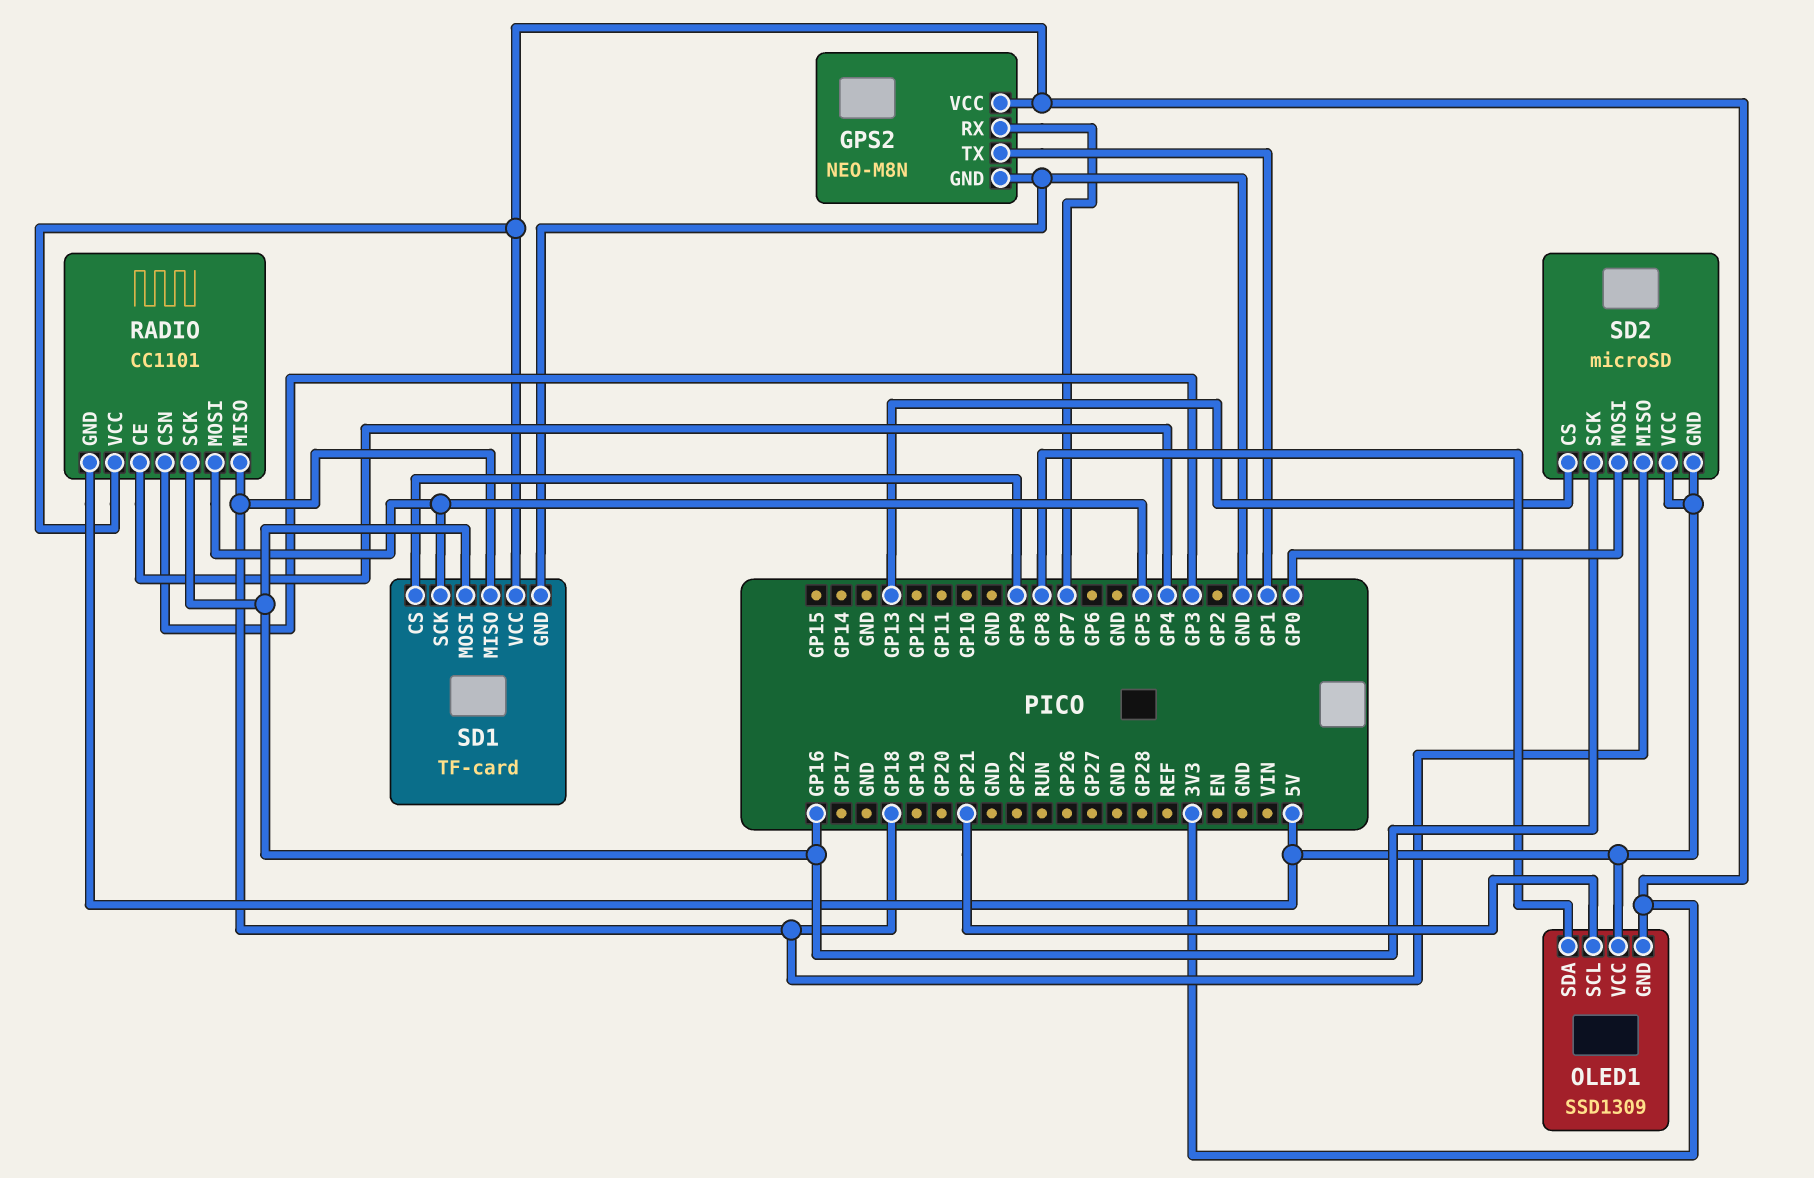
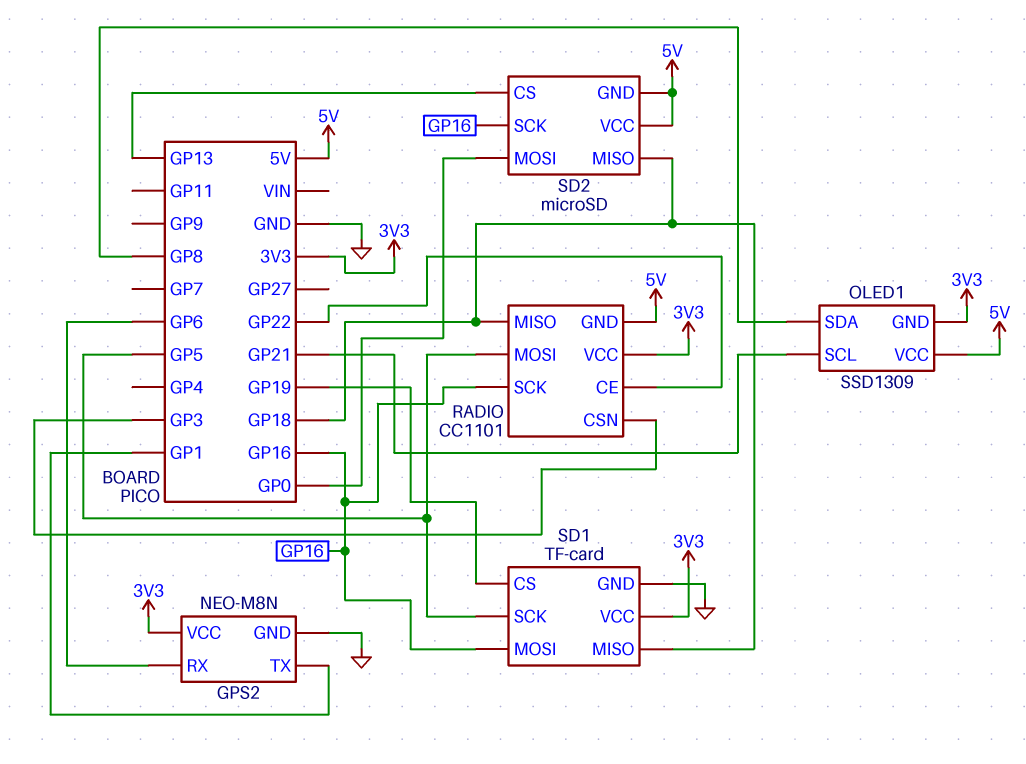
GPS2 pin RX: GP7 -> GP6
RADIO pin CE: GP4 -> GP22
SD1 pin CS: GP9 -> GP19

